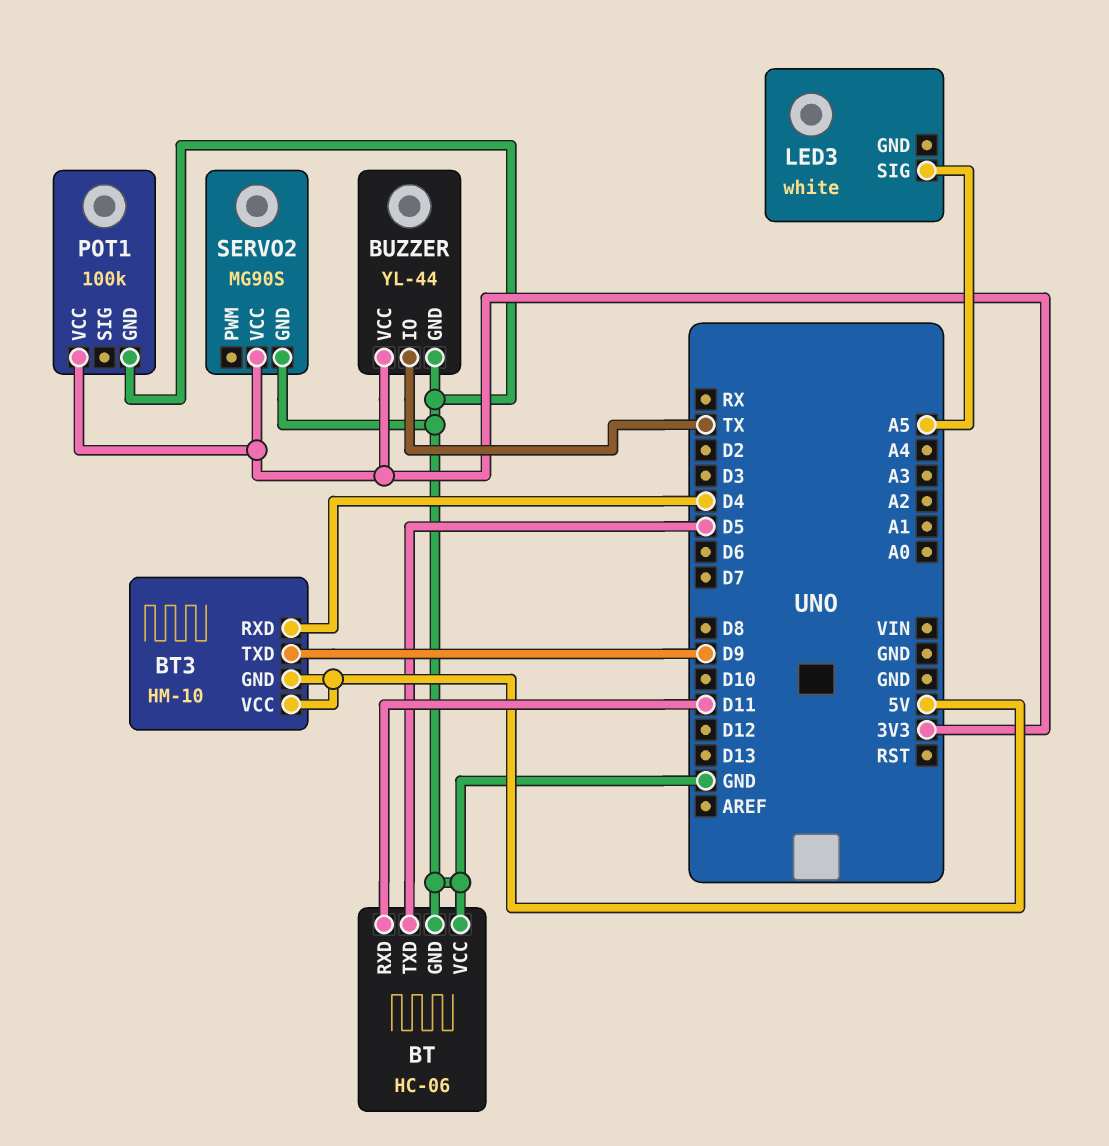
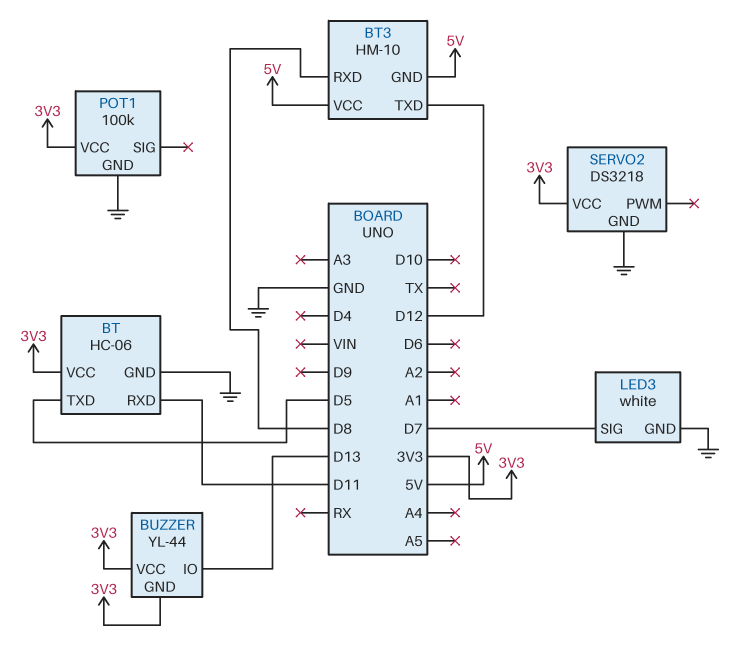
BT pin VCC: GND -> 3V3
BT3 pin RXD: D4 -> D8
BT3 pin TXD: D9 -> D12
BUZZER pin GND: GND -> 3V3
BUZZER pin IO: TX -> D13
LED3 pin GND: none -> GND
LED3 pin SIG: A5 -> D7
SERVO2: MG90S -> DS3218

